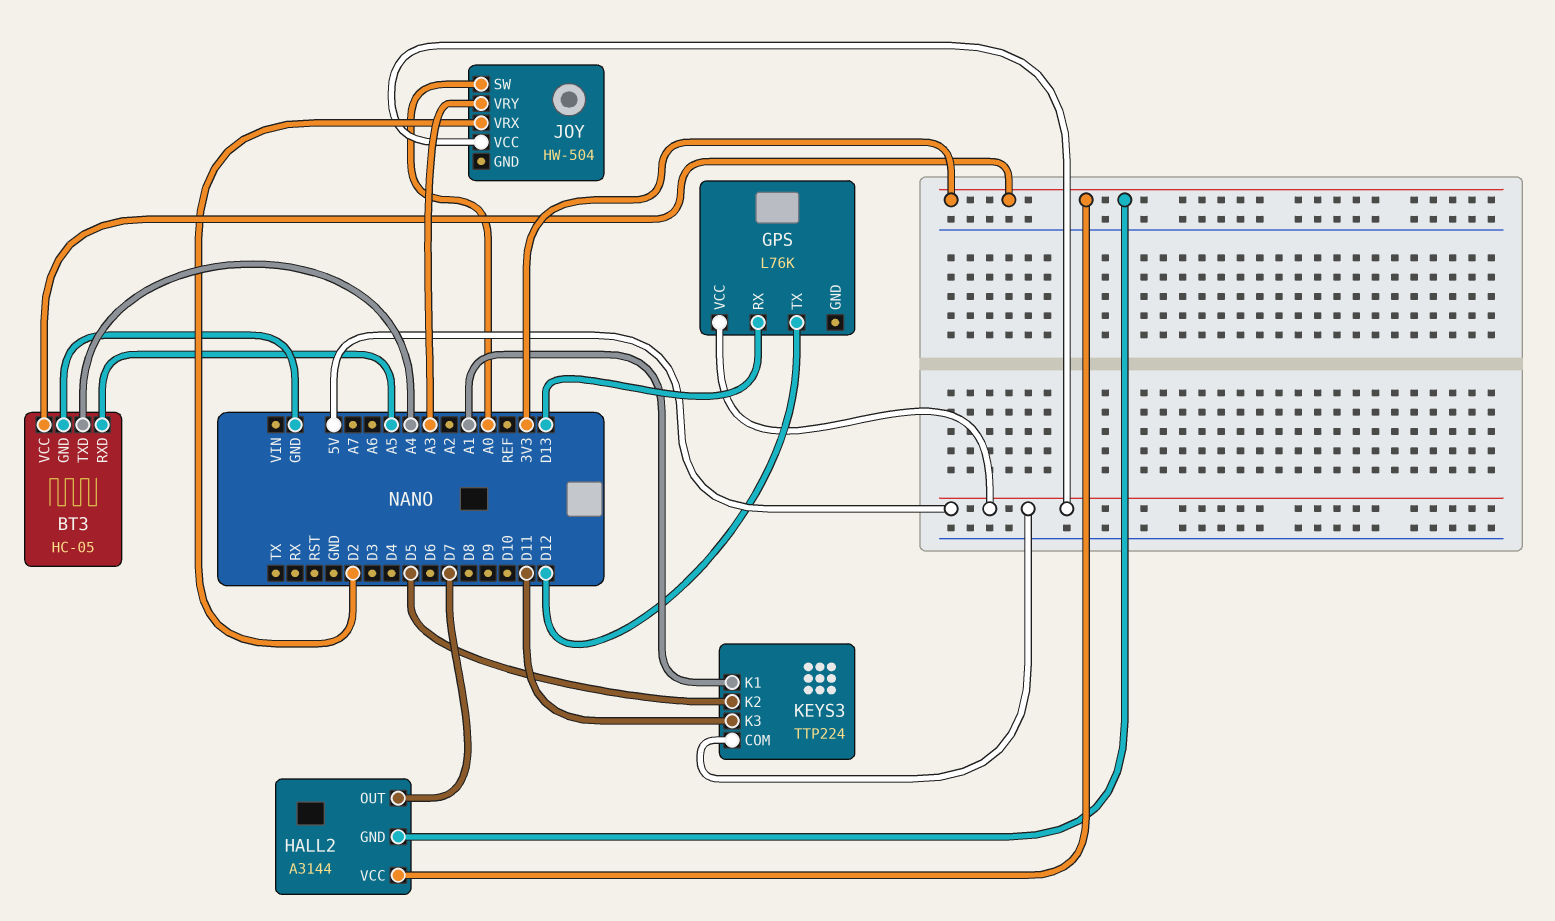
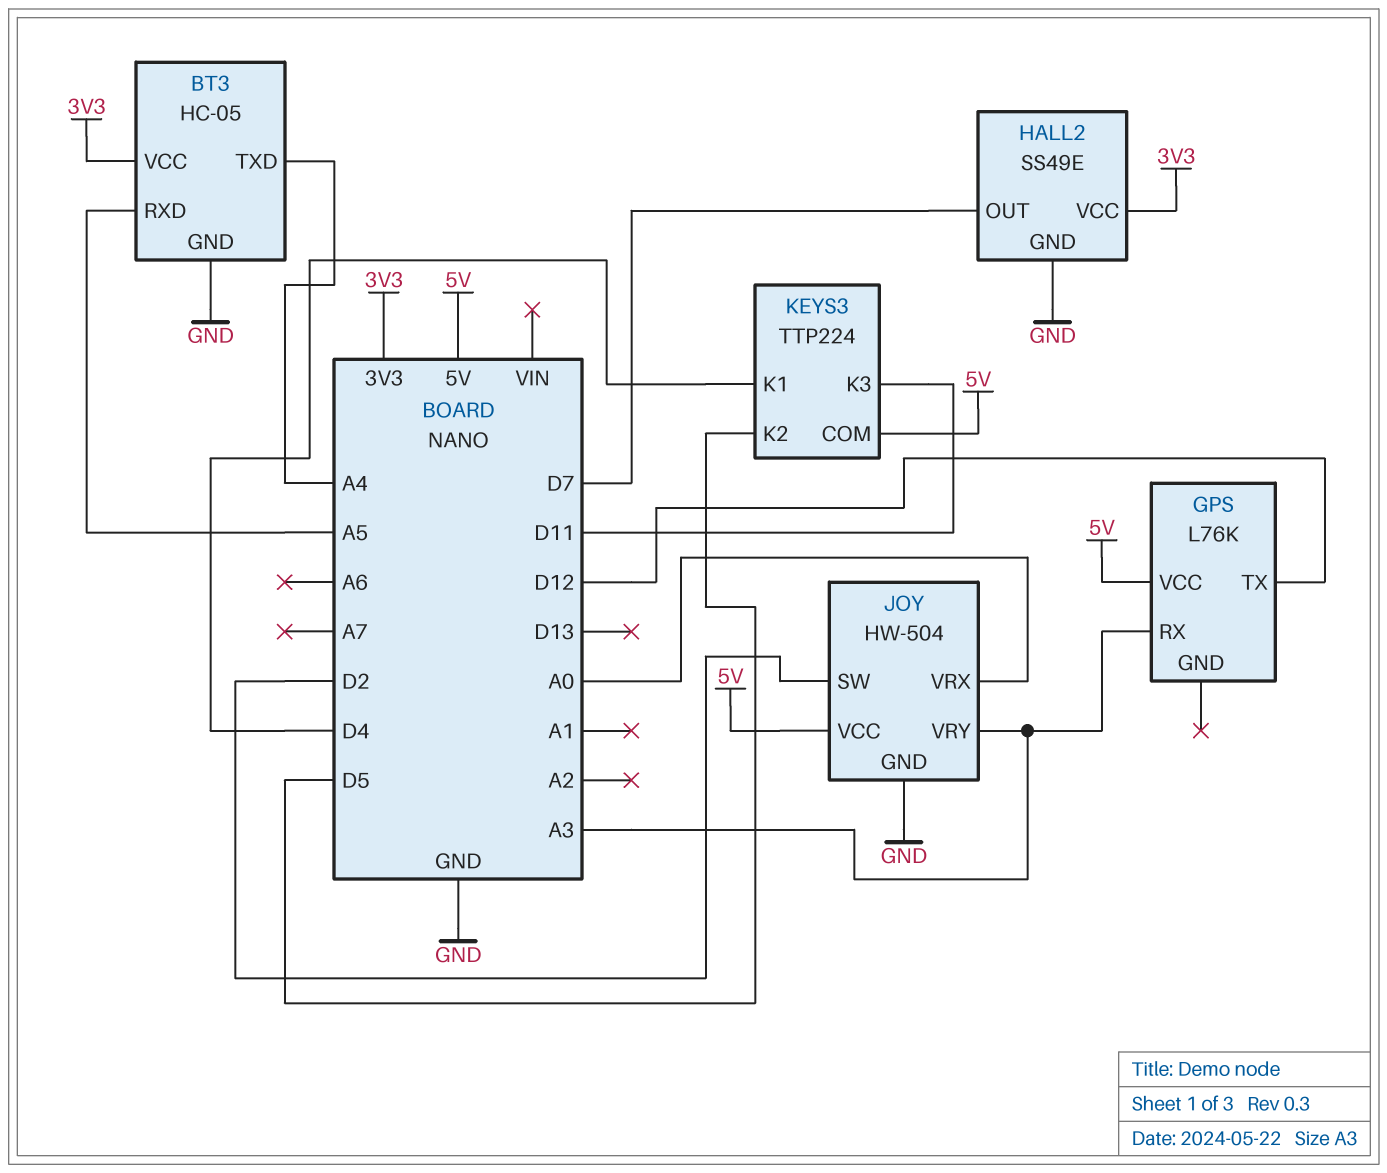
GPS pin RX: D13 -> A3
HALL2: A3144 -> SS49E
HALL2 pin GND: 3V3 -> GND
JOY pin GND: none -> GND
JOY pin SW: A0 -> D2
JOY pin VRX: D2 -> A0
KEYS3 pin K1: A1 -> D4

